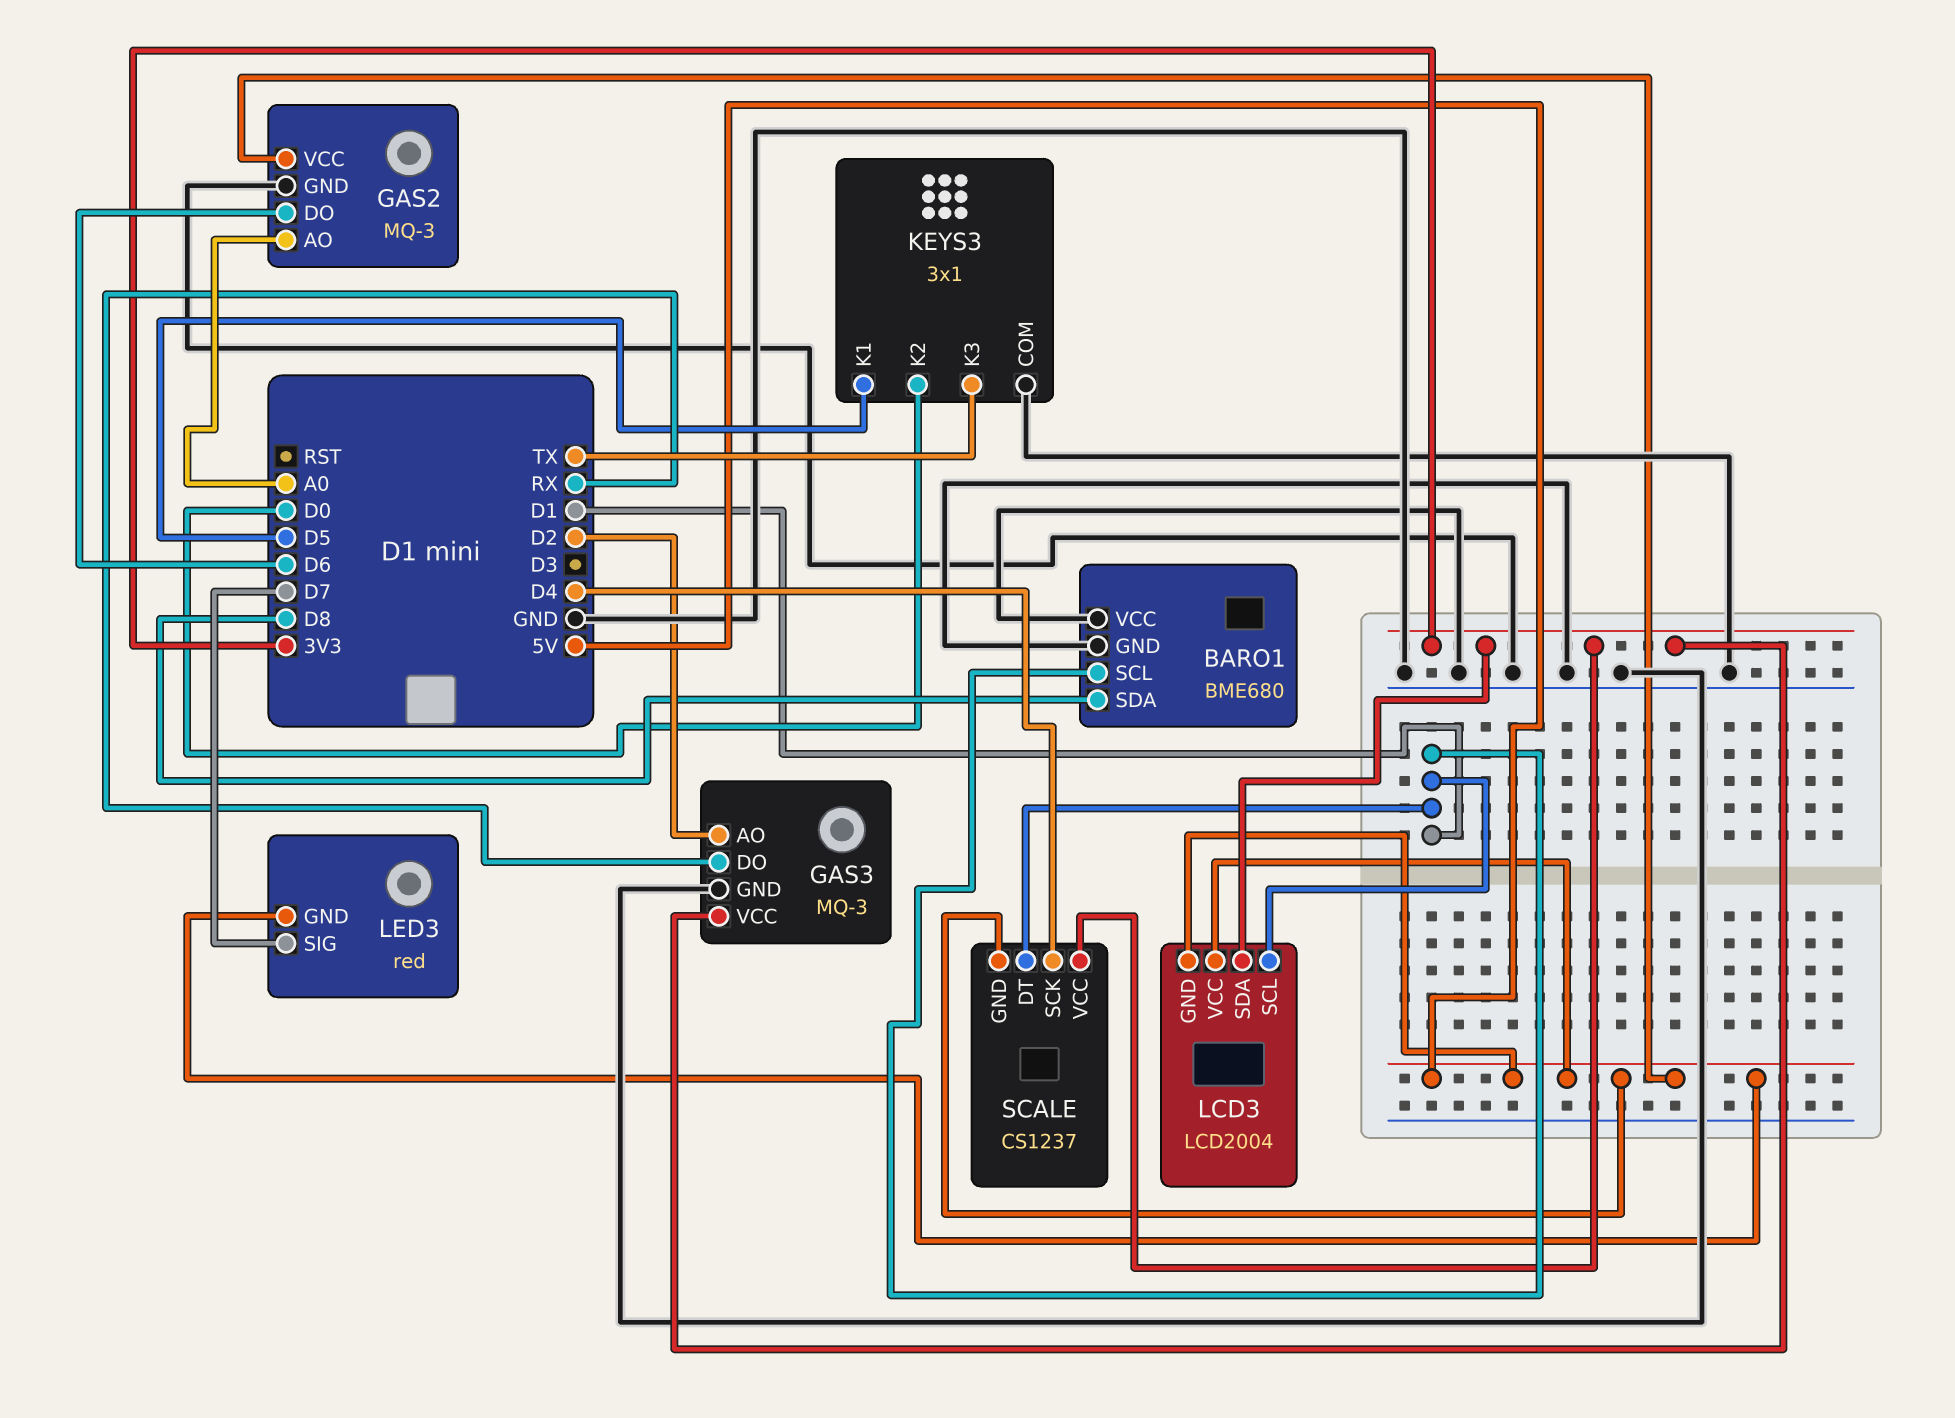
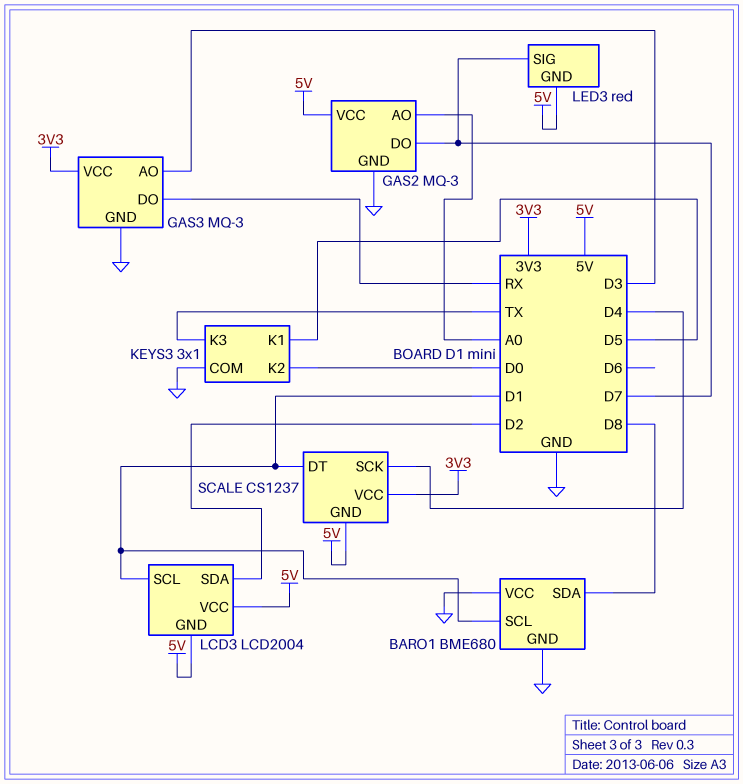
GAS2 pin DO: D6 -> D7
GAS3 pin AO: D2 -> D3
LCD3 pin SDA: 3V3 -> D2

